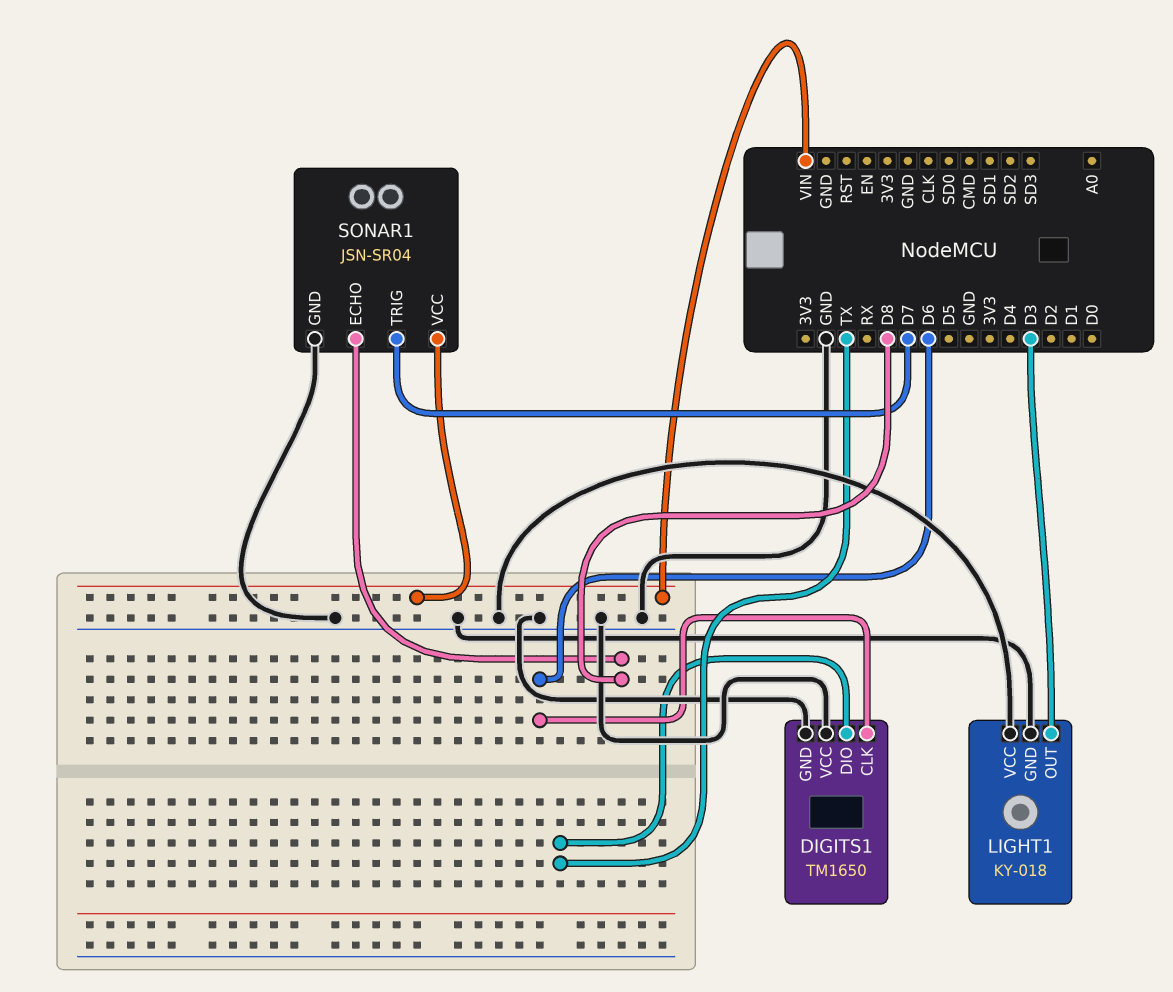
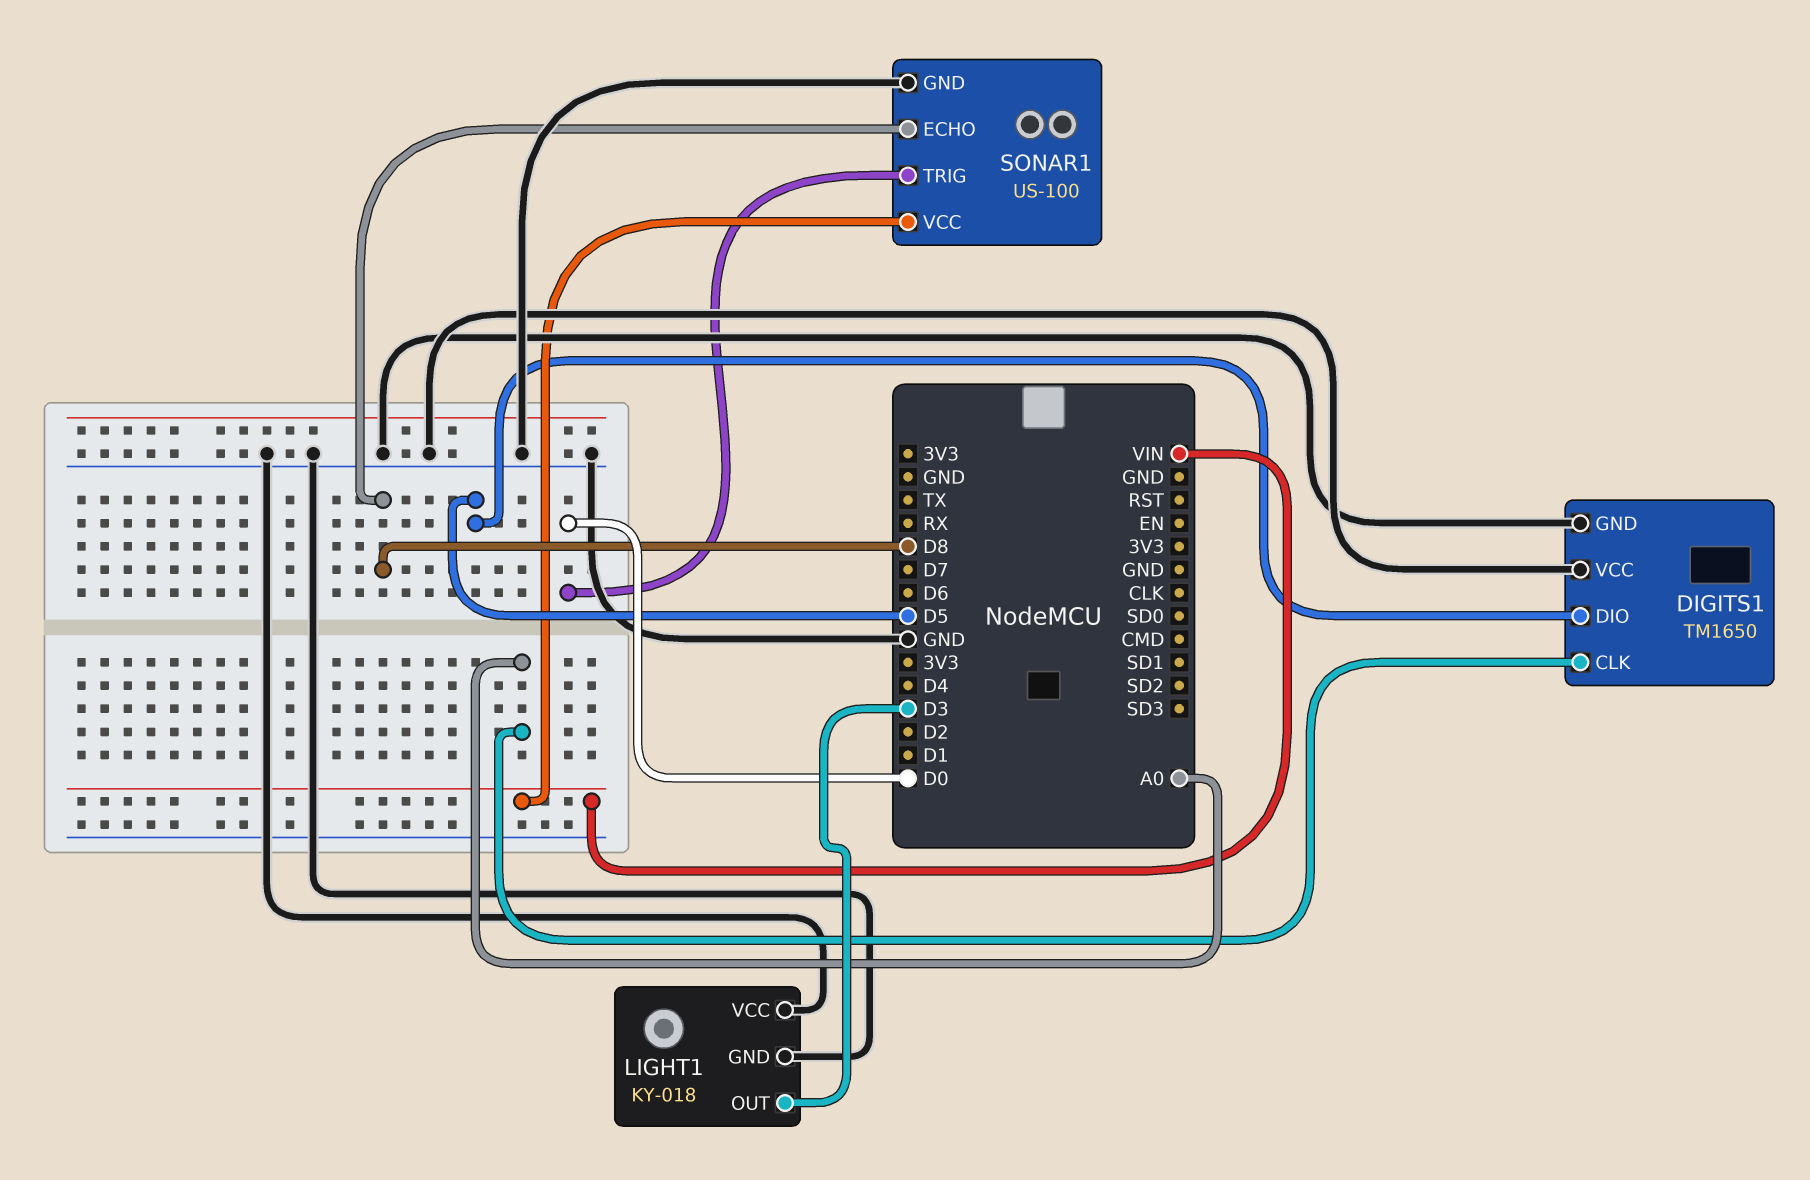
DIGITS1 pin CLK: D6 -> A0
DIGITS1 pin DIO: TX -> D5
SONAR1: JSN-SR04 -> US-100
SONAR1 pin TRIG: D7 -> D0

